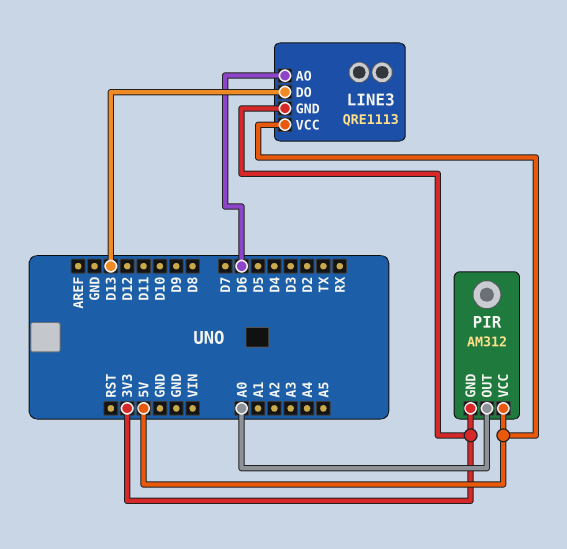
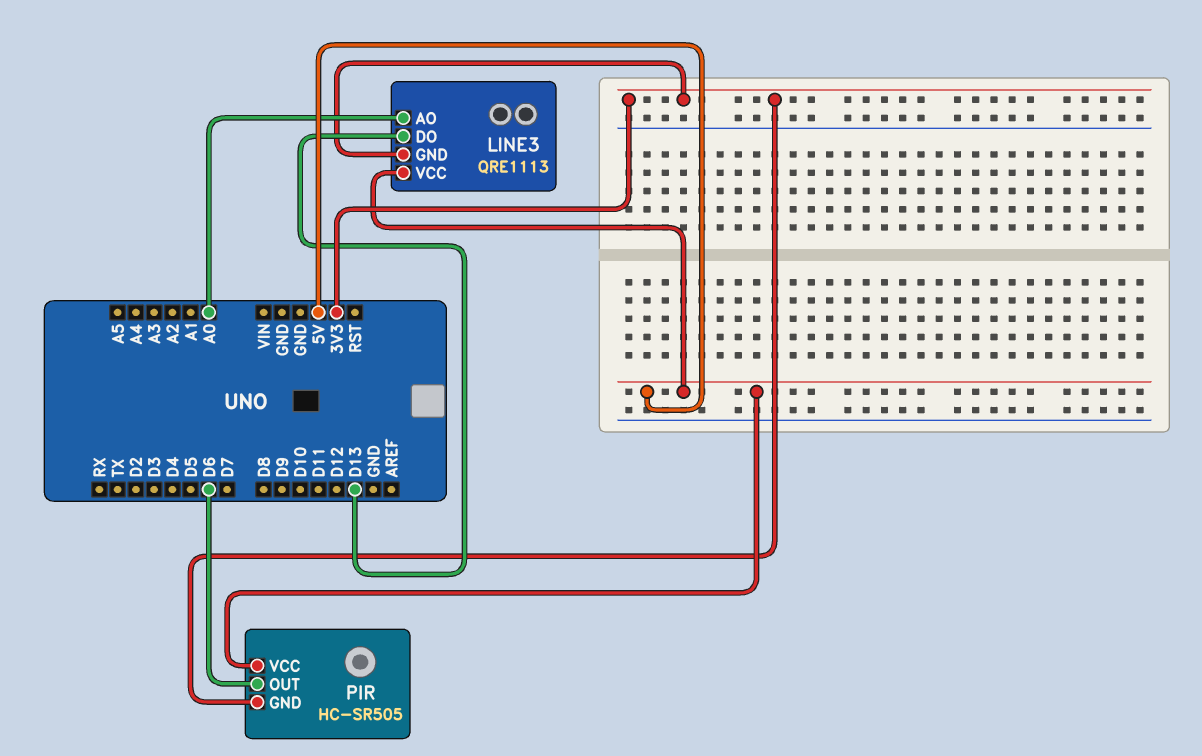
LINE3 pin AO: D6 -> A0
PIR: AM312 -> HC-SR505
PIR pin OUT: A0 -> D6

